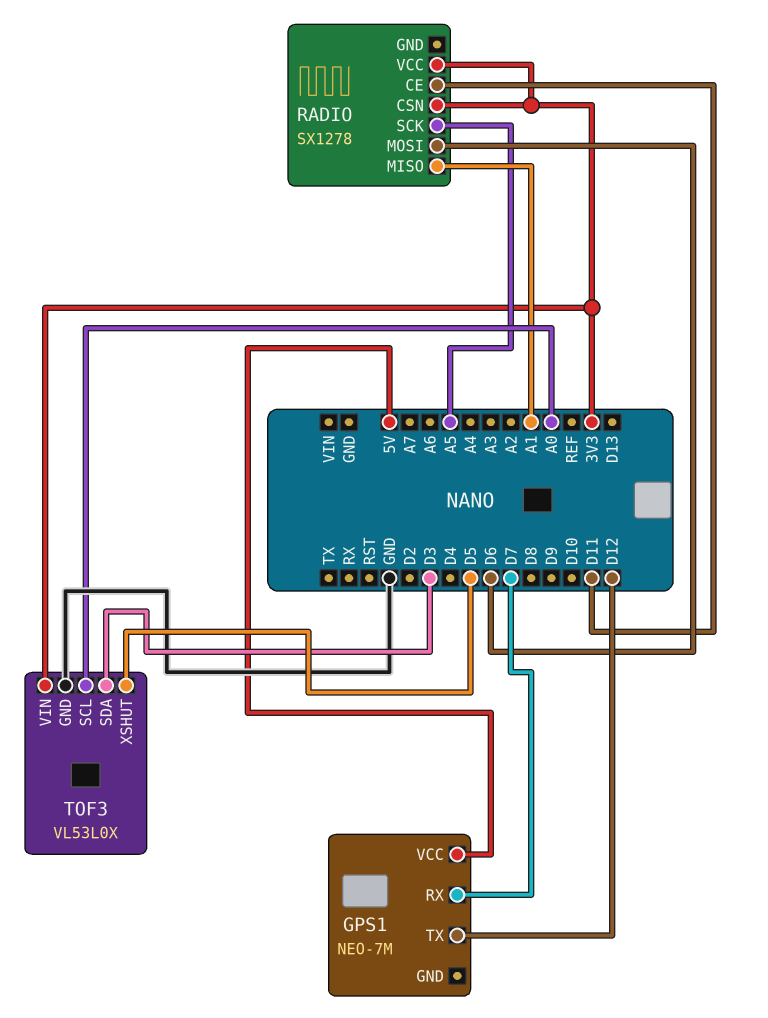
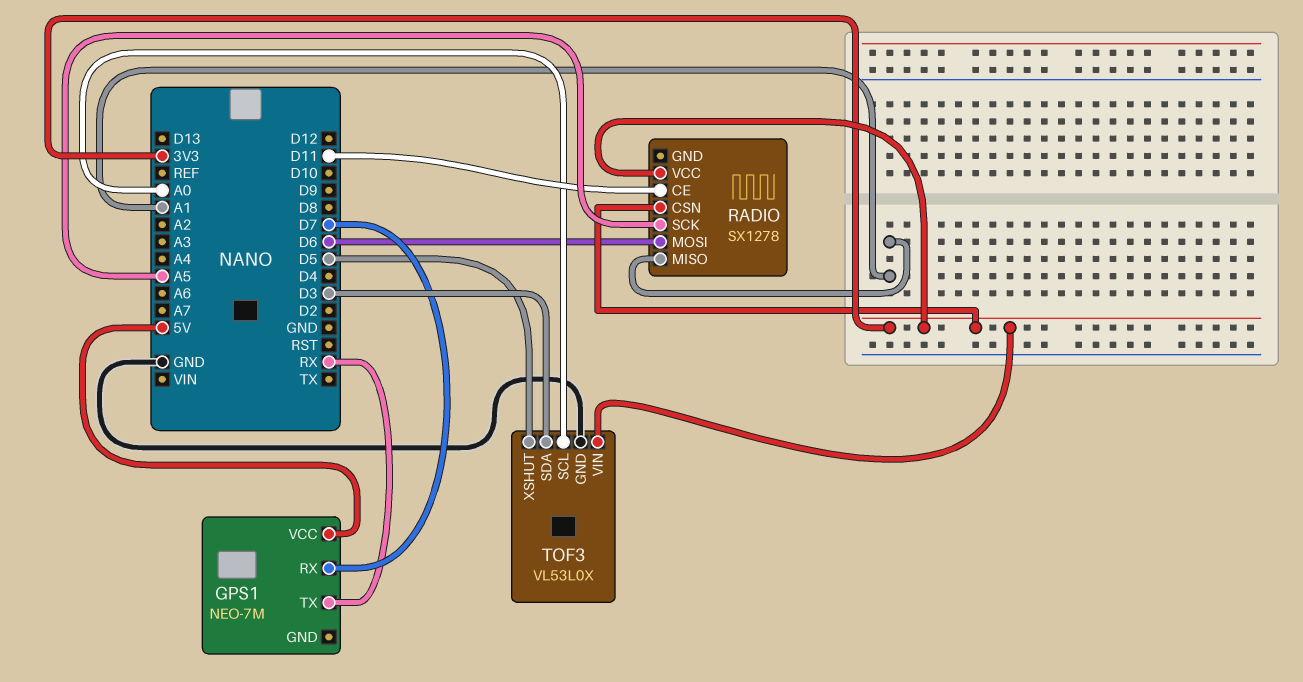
GPS1 pin TX: D12 -> RX

